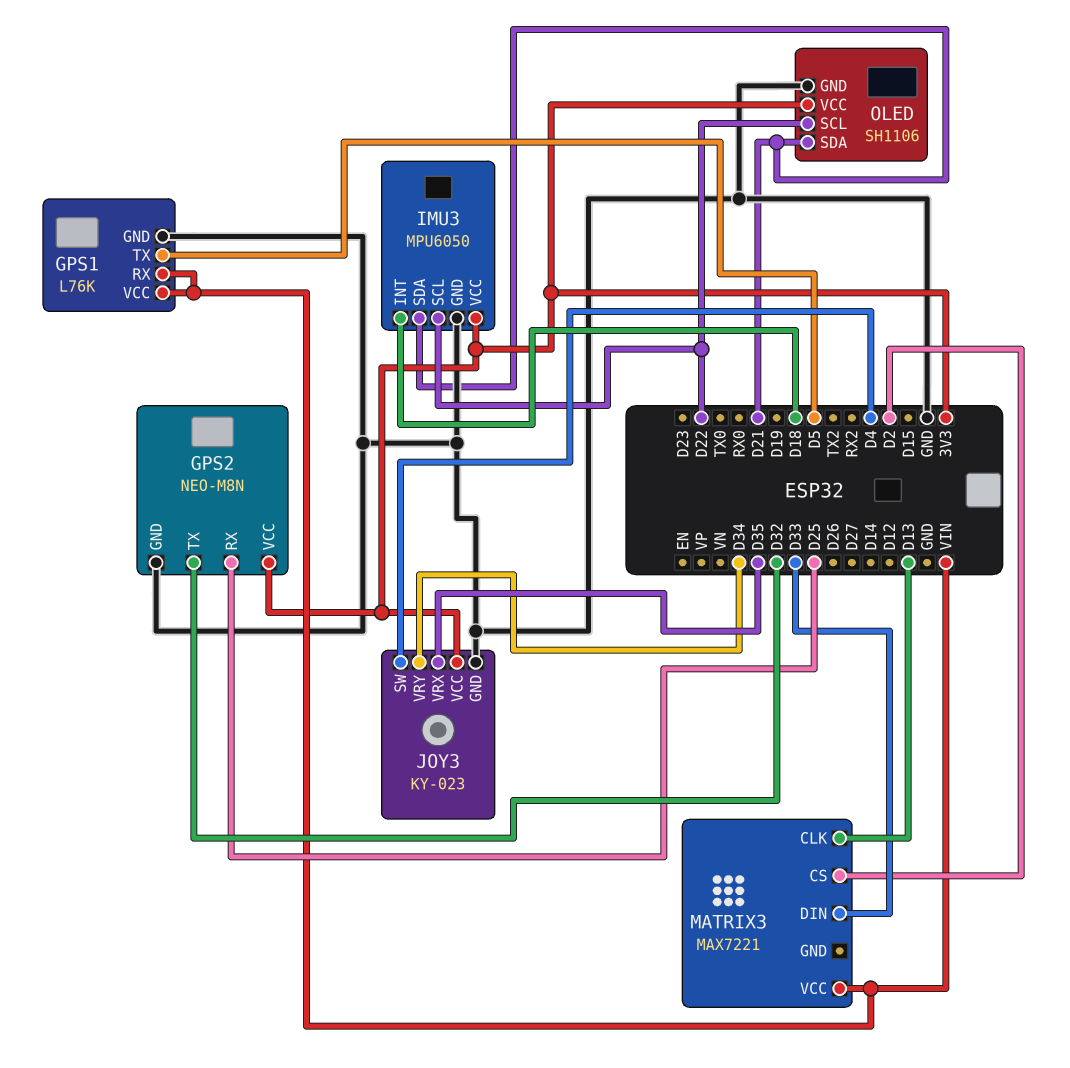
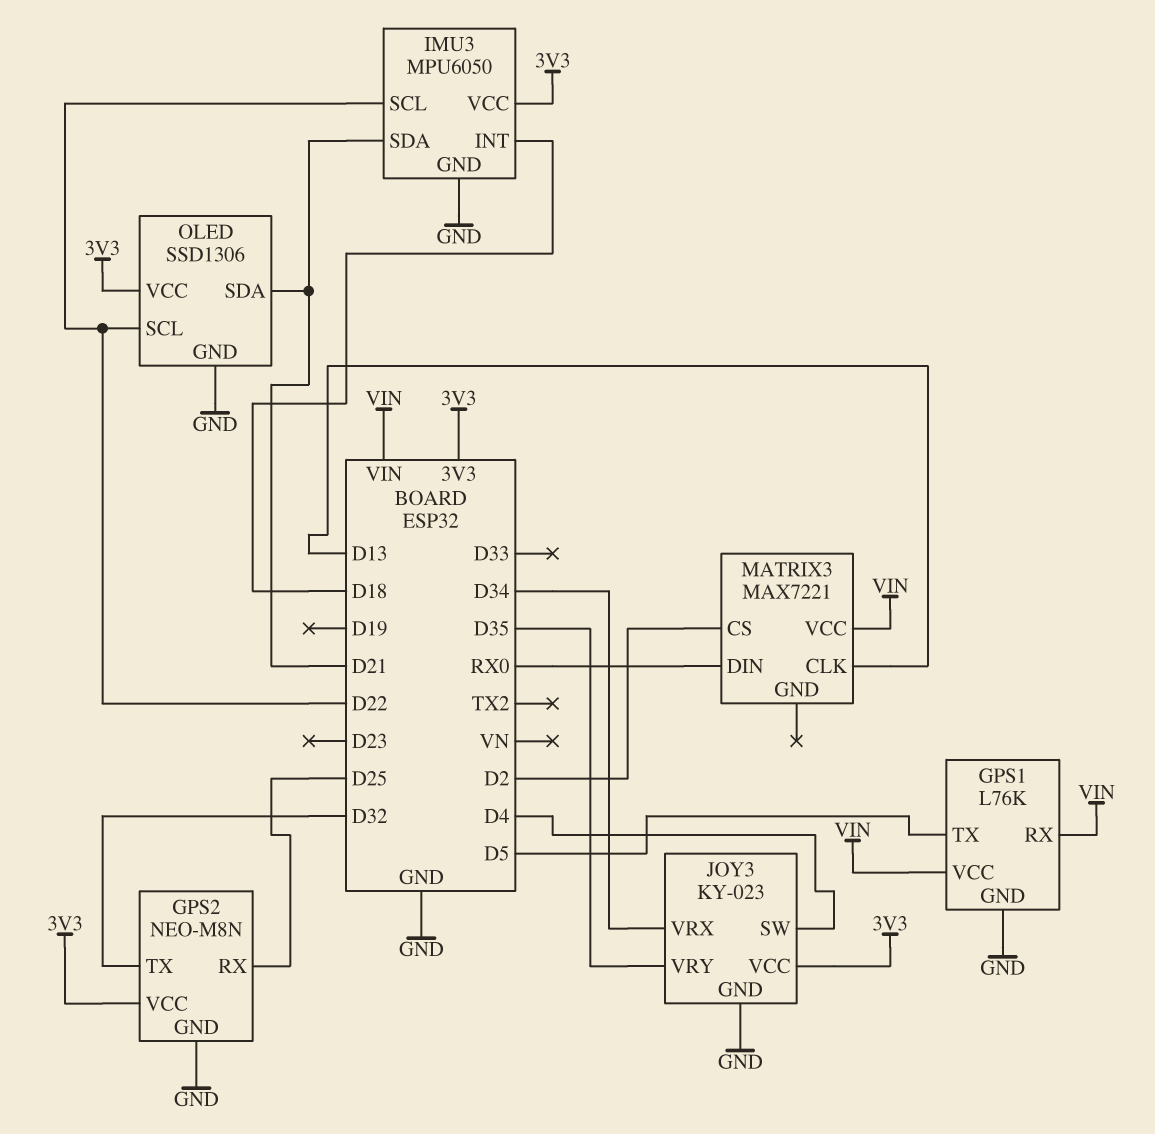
JOY3 pin VRX: D35 -> D34
JOY3 pin VRY: D34 -> D35
MATRIX3 pin DIN: D33 -> RX0
OLED: SH1106 -> SSD1306

